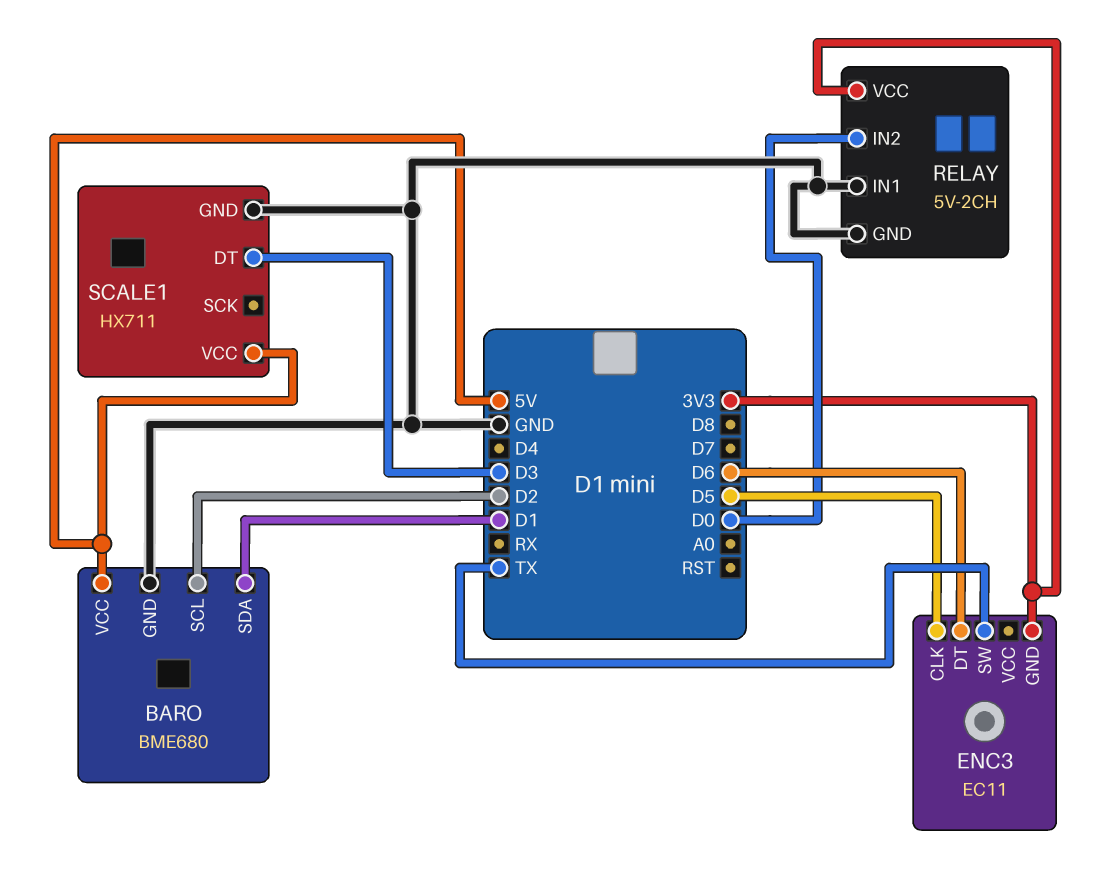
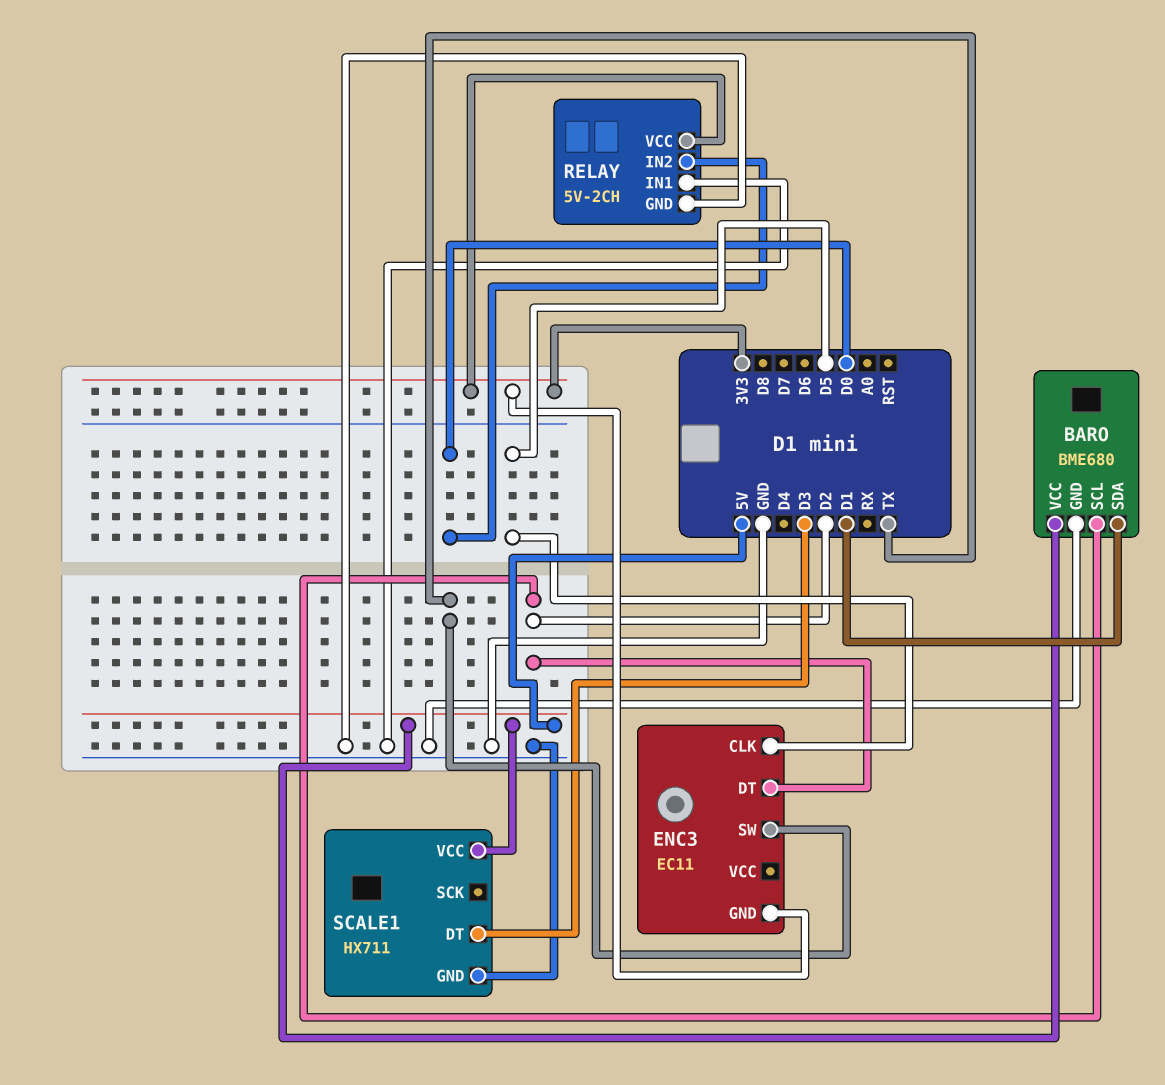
ENC3 pin DT: D6 -> D2

